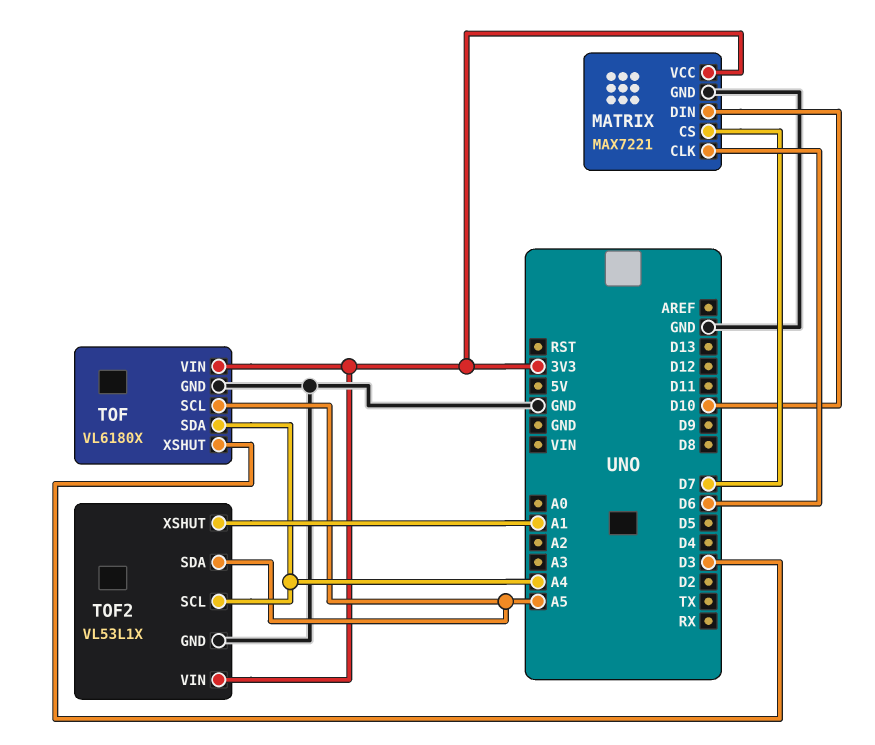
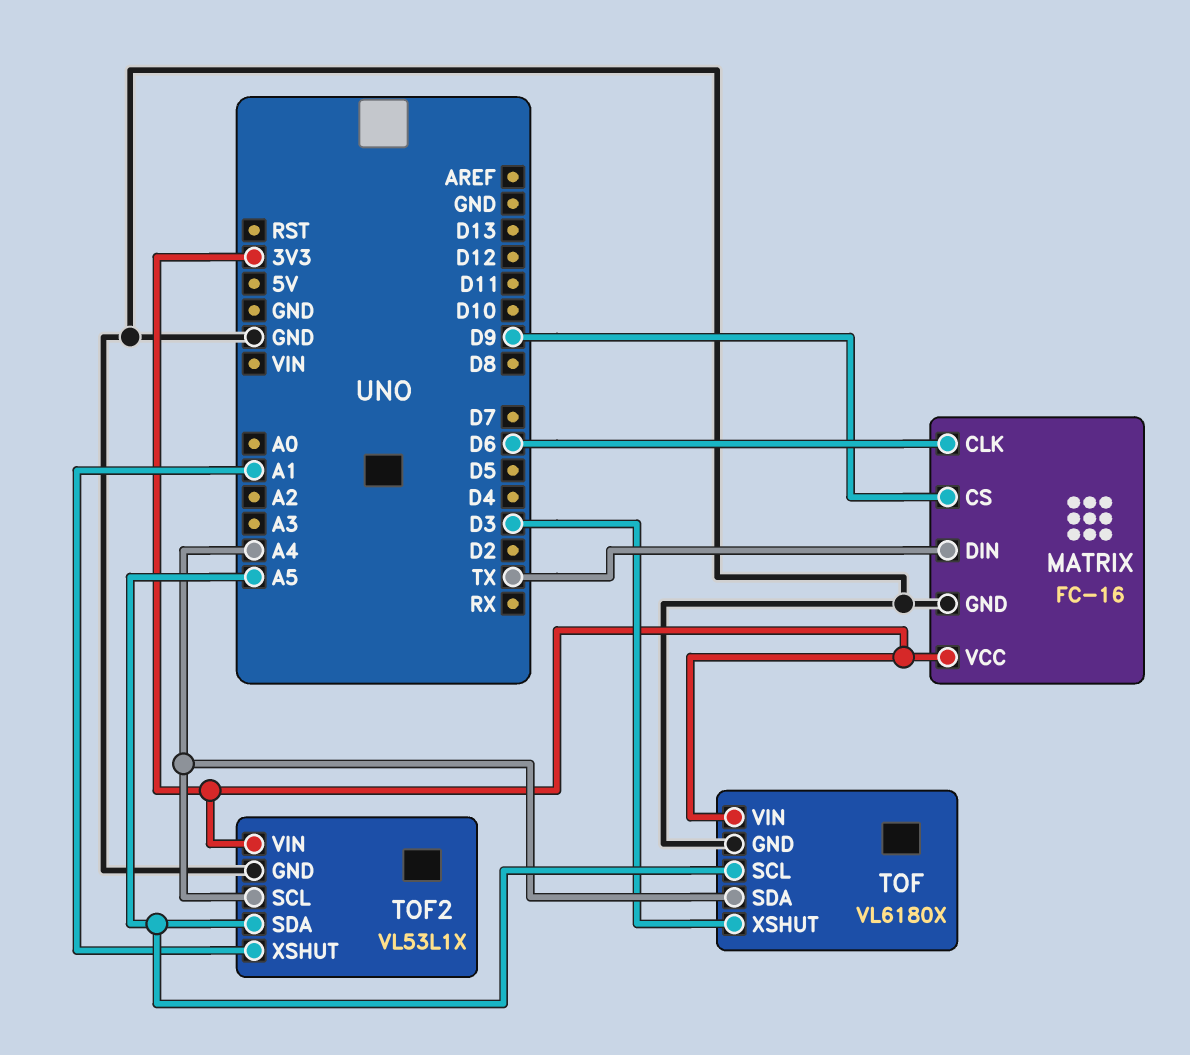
MATRIX: MAX7221 -> FC-16
MATRIX pin CS: D7 -> D9
MATRIX pin DIN: D10 -> TX

